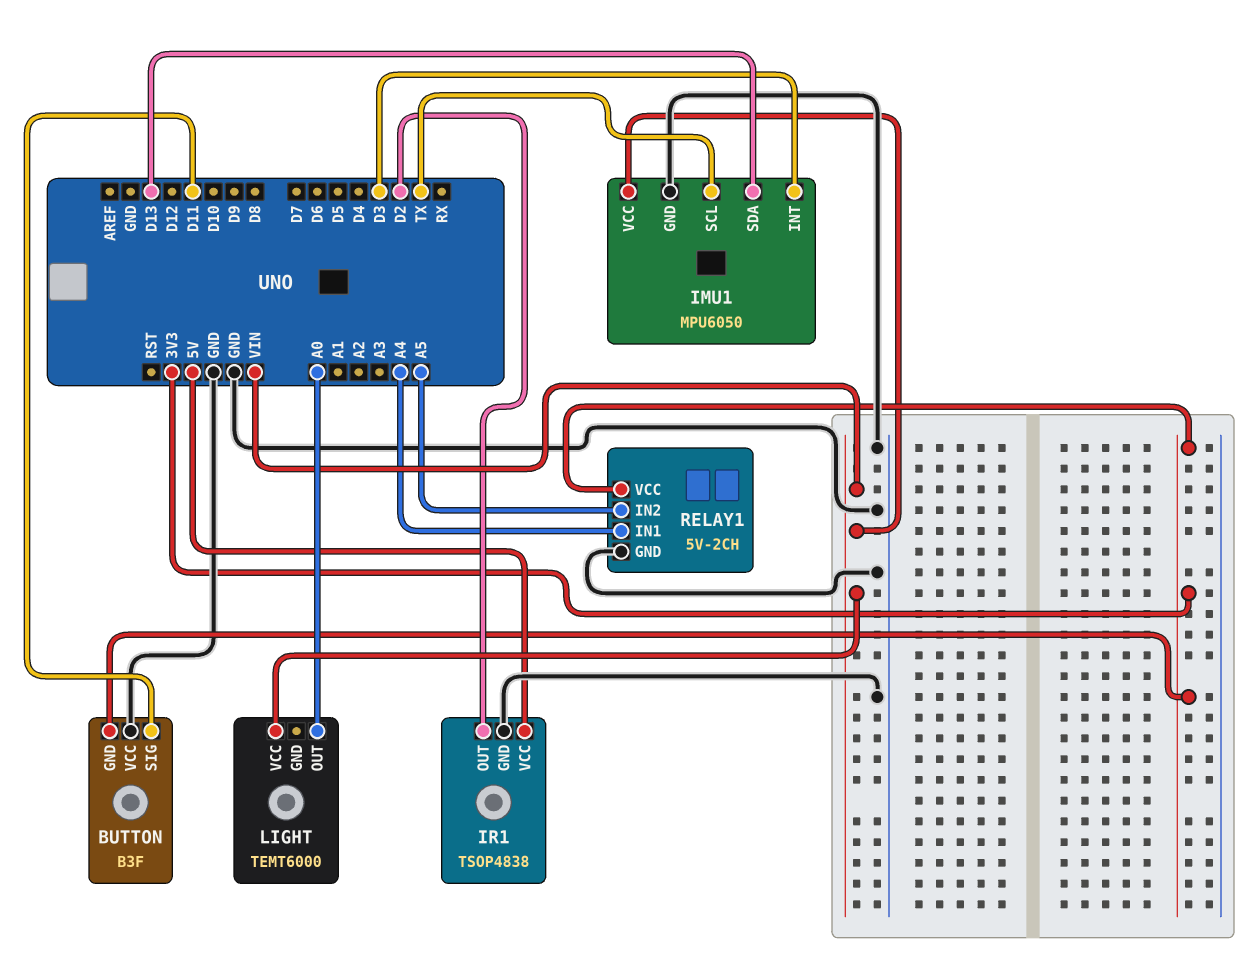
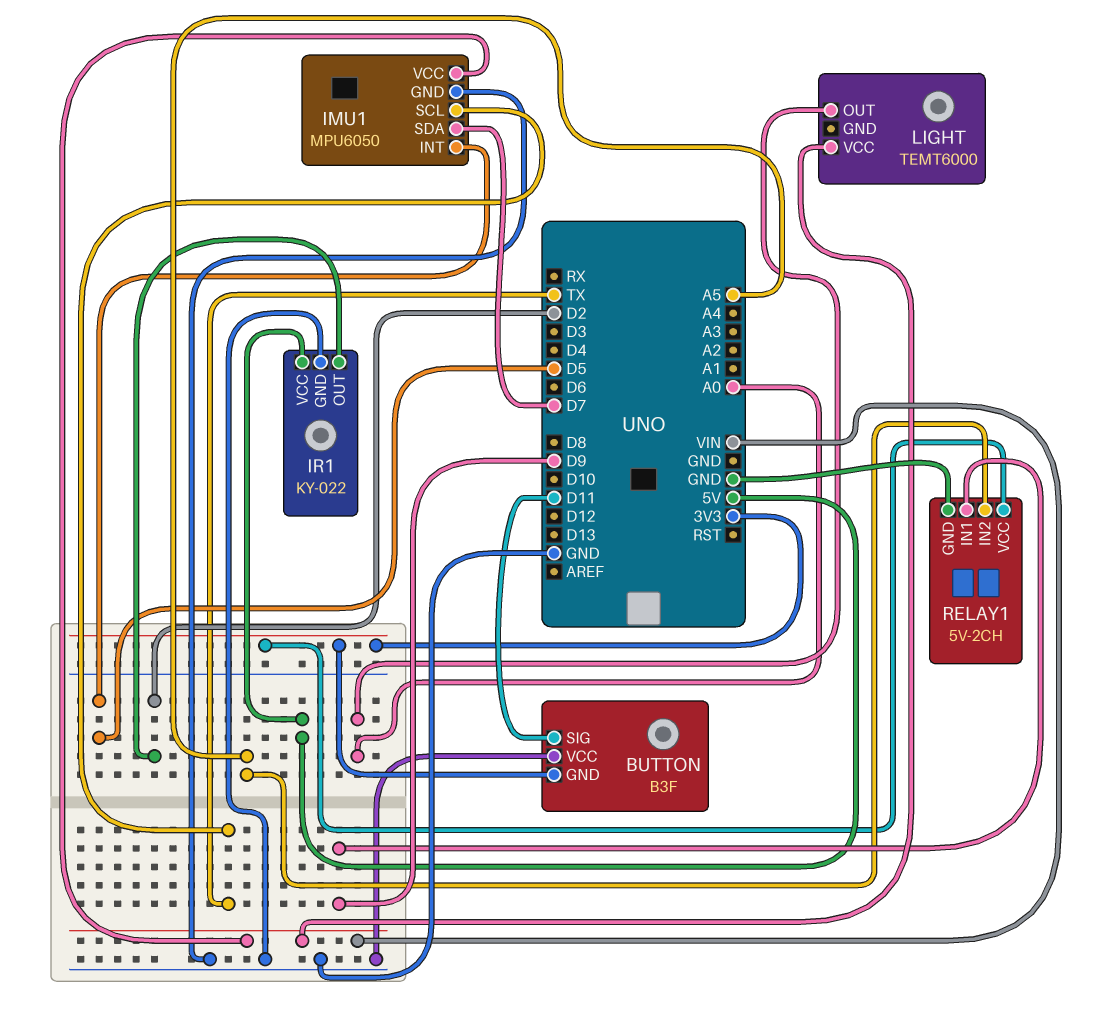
IMU1 pin INT: D3 -> D5
IMU1 pin SDA: D13 -> D7
IR1: TSOP4838 -> KY-022
RELAY1 pin IN1: A4 -> D9

